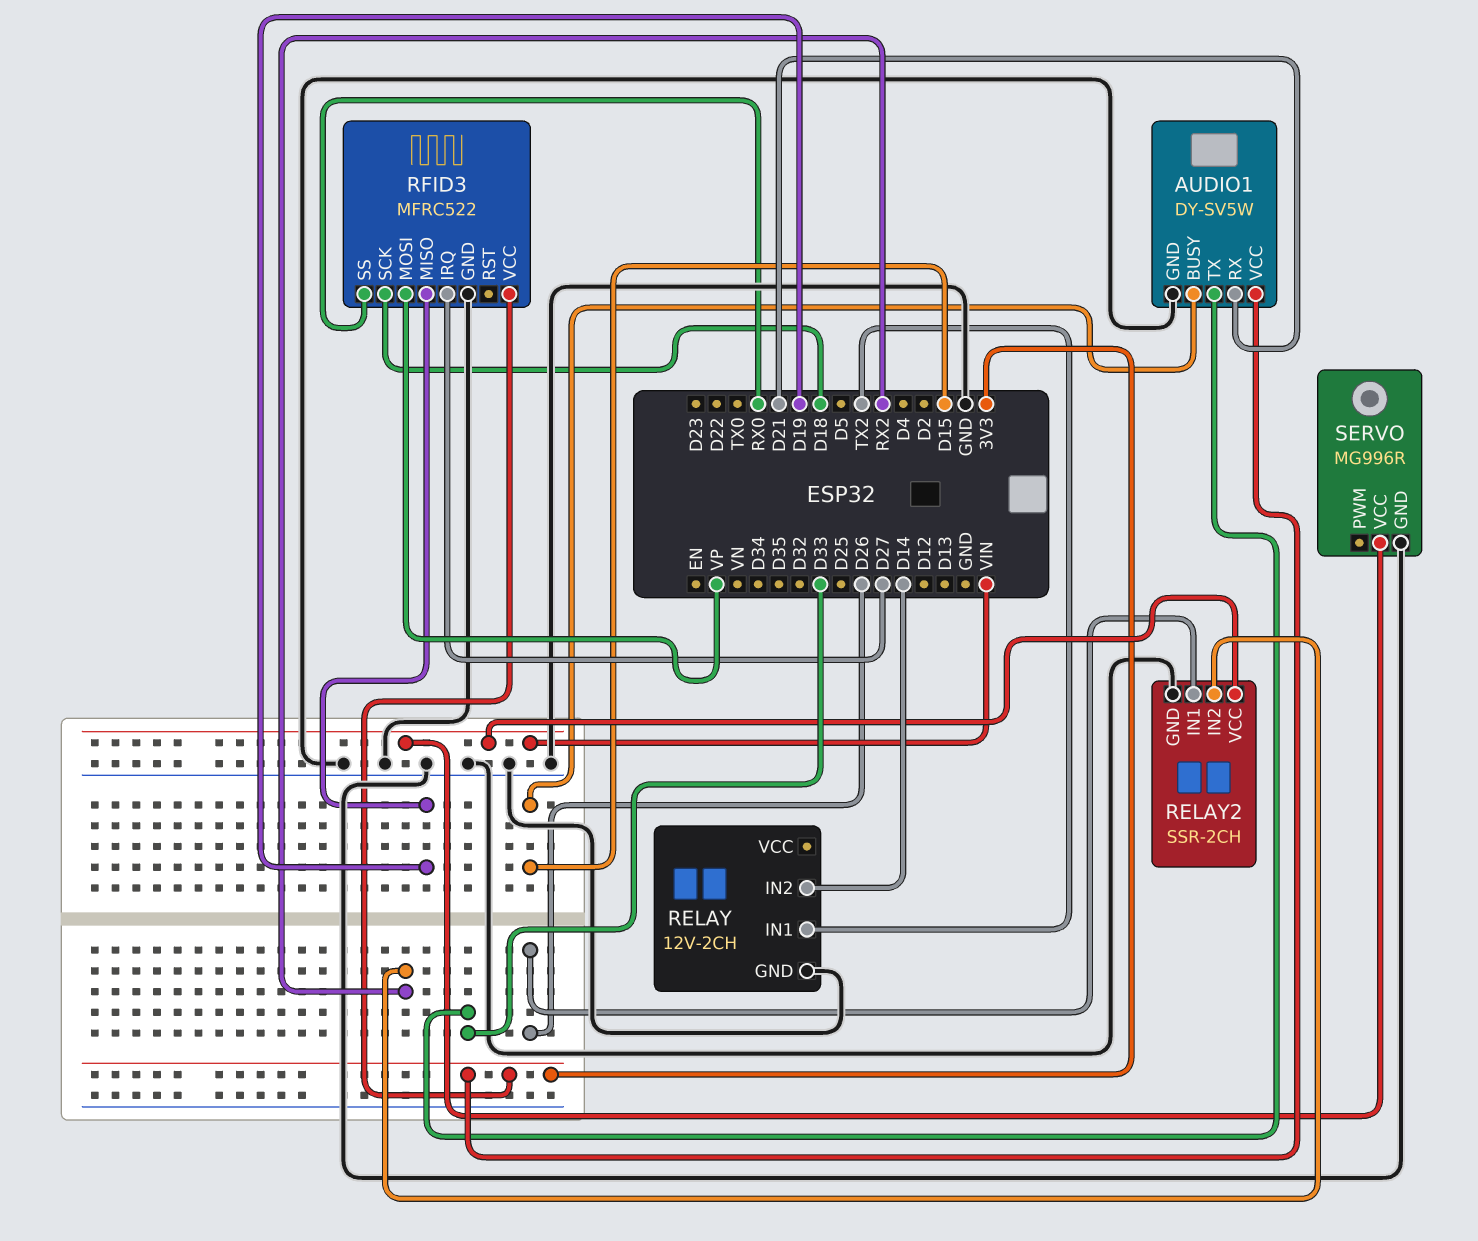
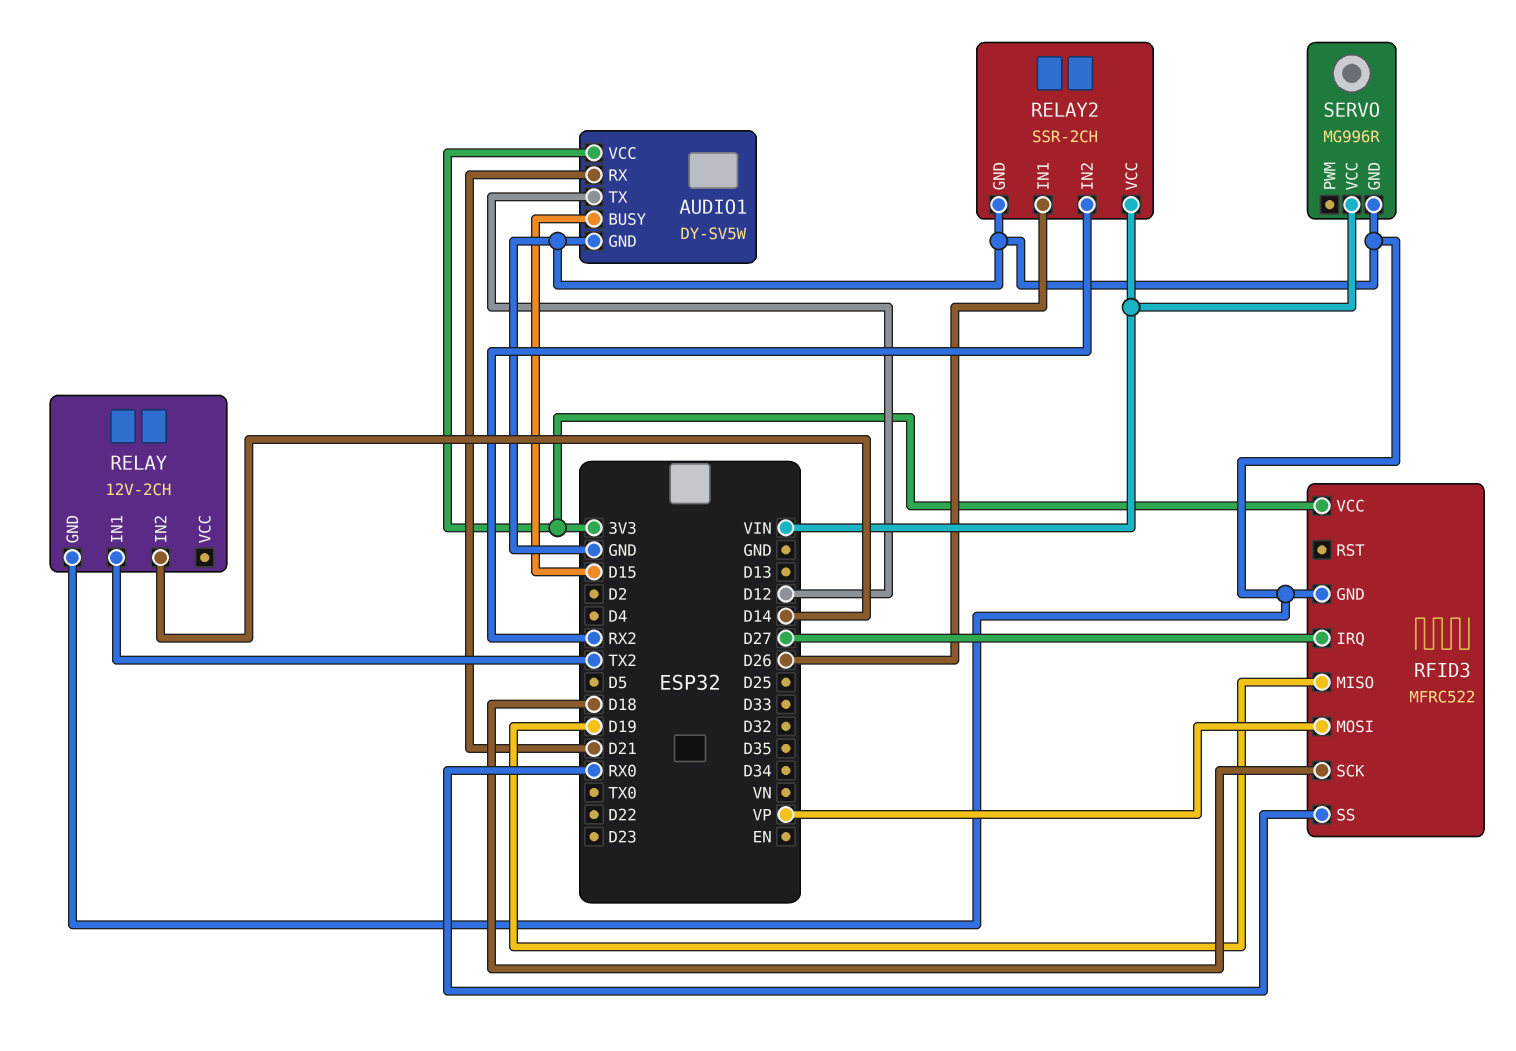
AUDIO1 pin TX: D33 -> D12

